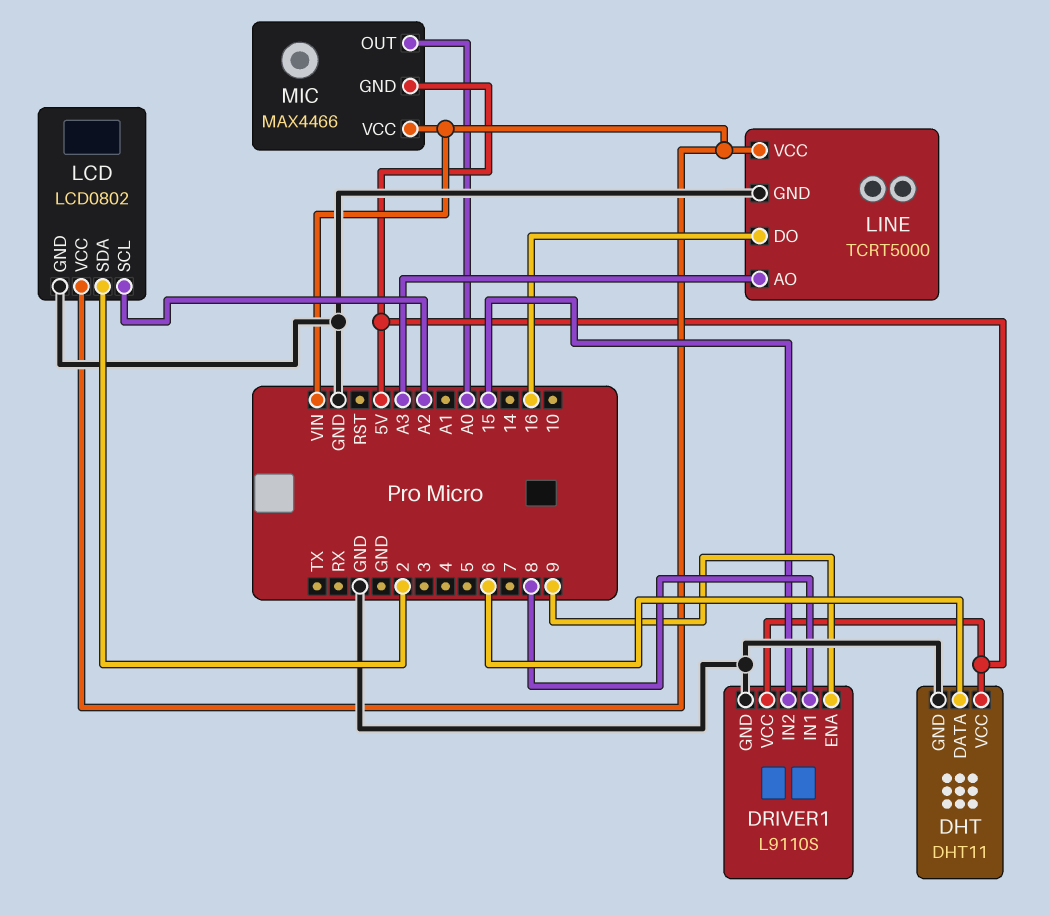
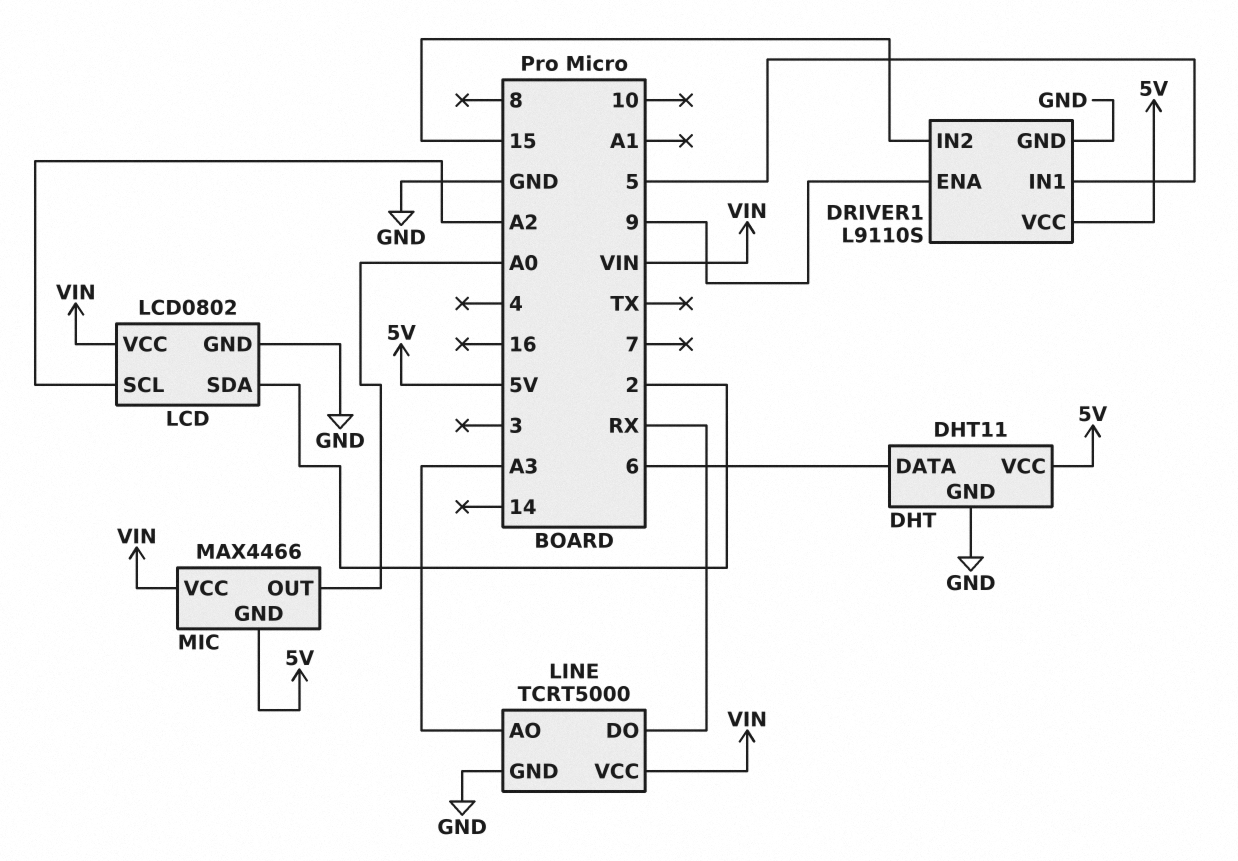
DRIVER1 pin IN1: 8 -> 5
LINE pin DO: 16 -> RX

